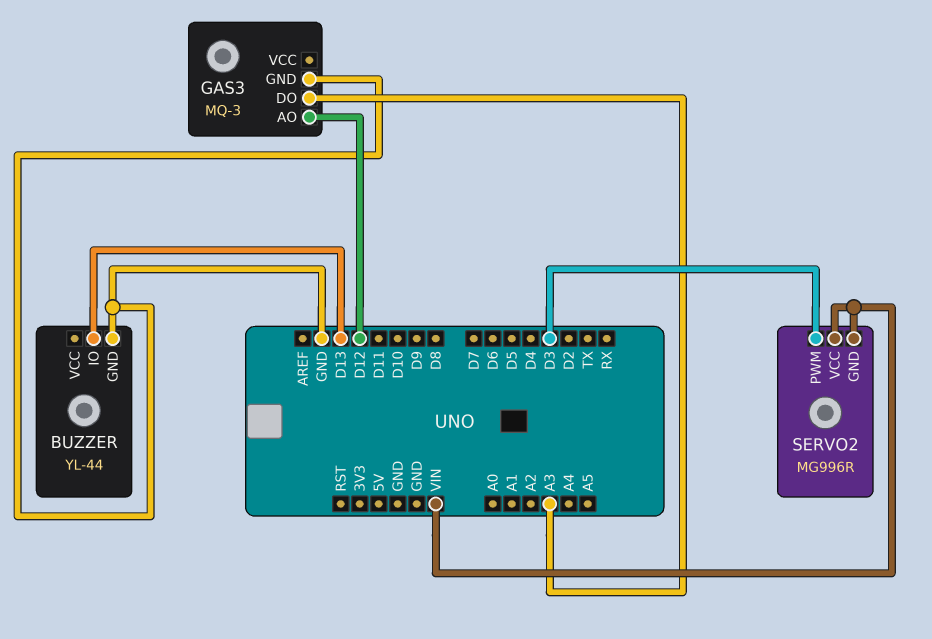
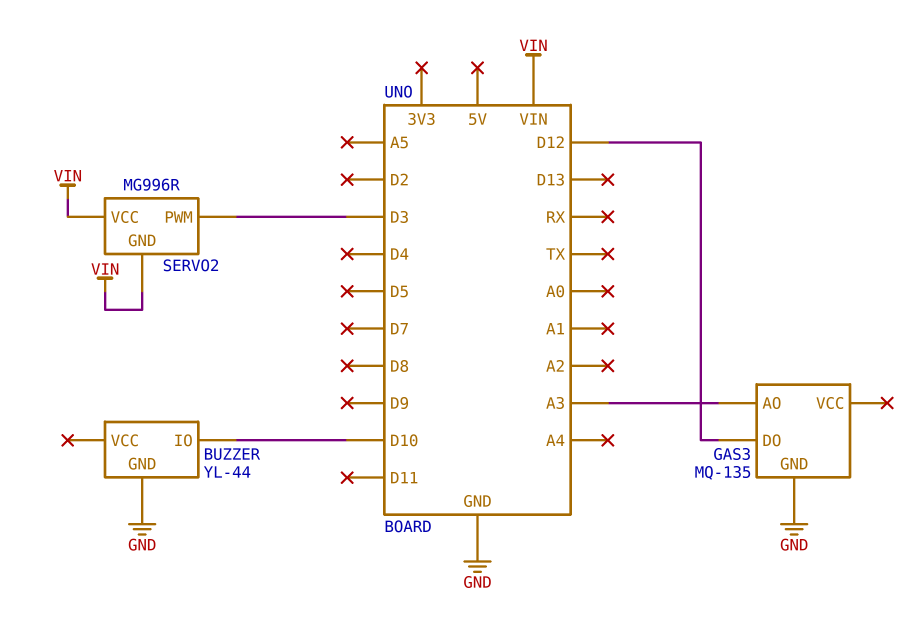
BUZZER pin IO: D13 -> D10
GAS3: MQ-3 -> MQ-135
GAS3 pin AO: D12 -> A3
GAS3 pin DO: A3 -> D12

